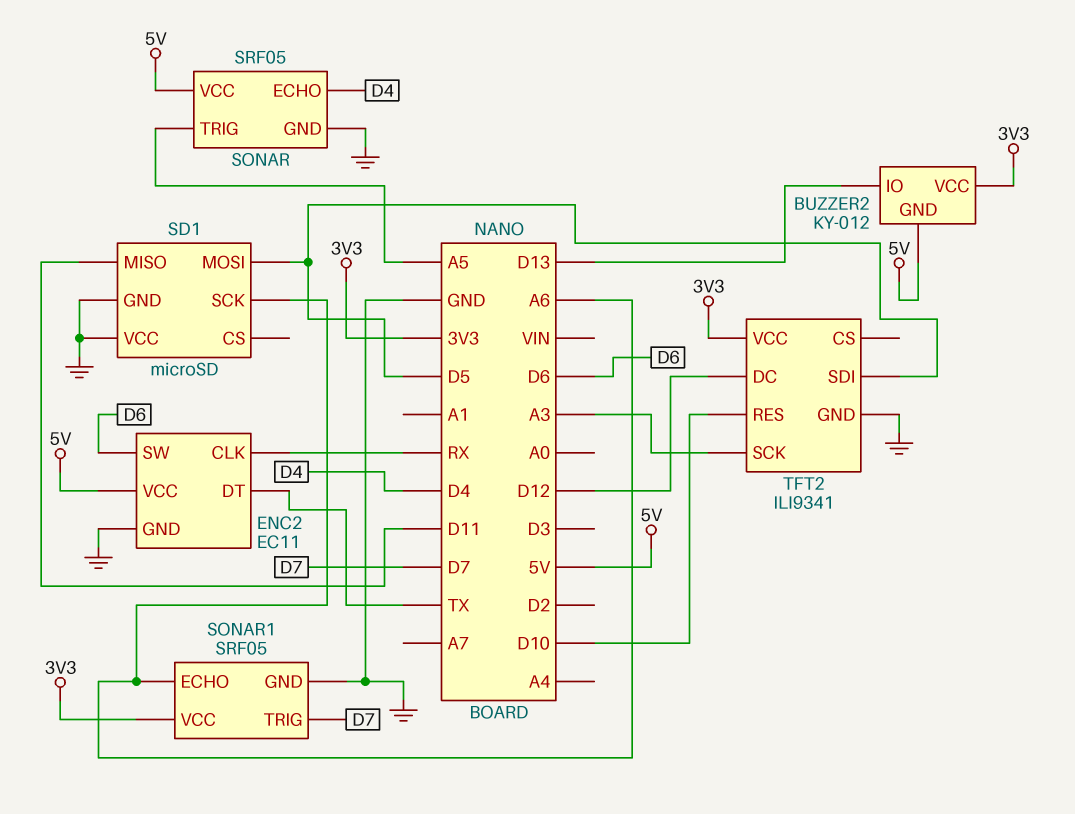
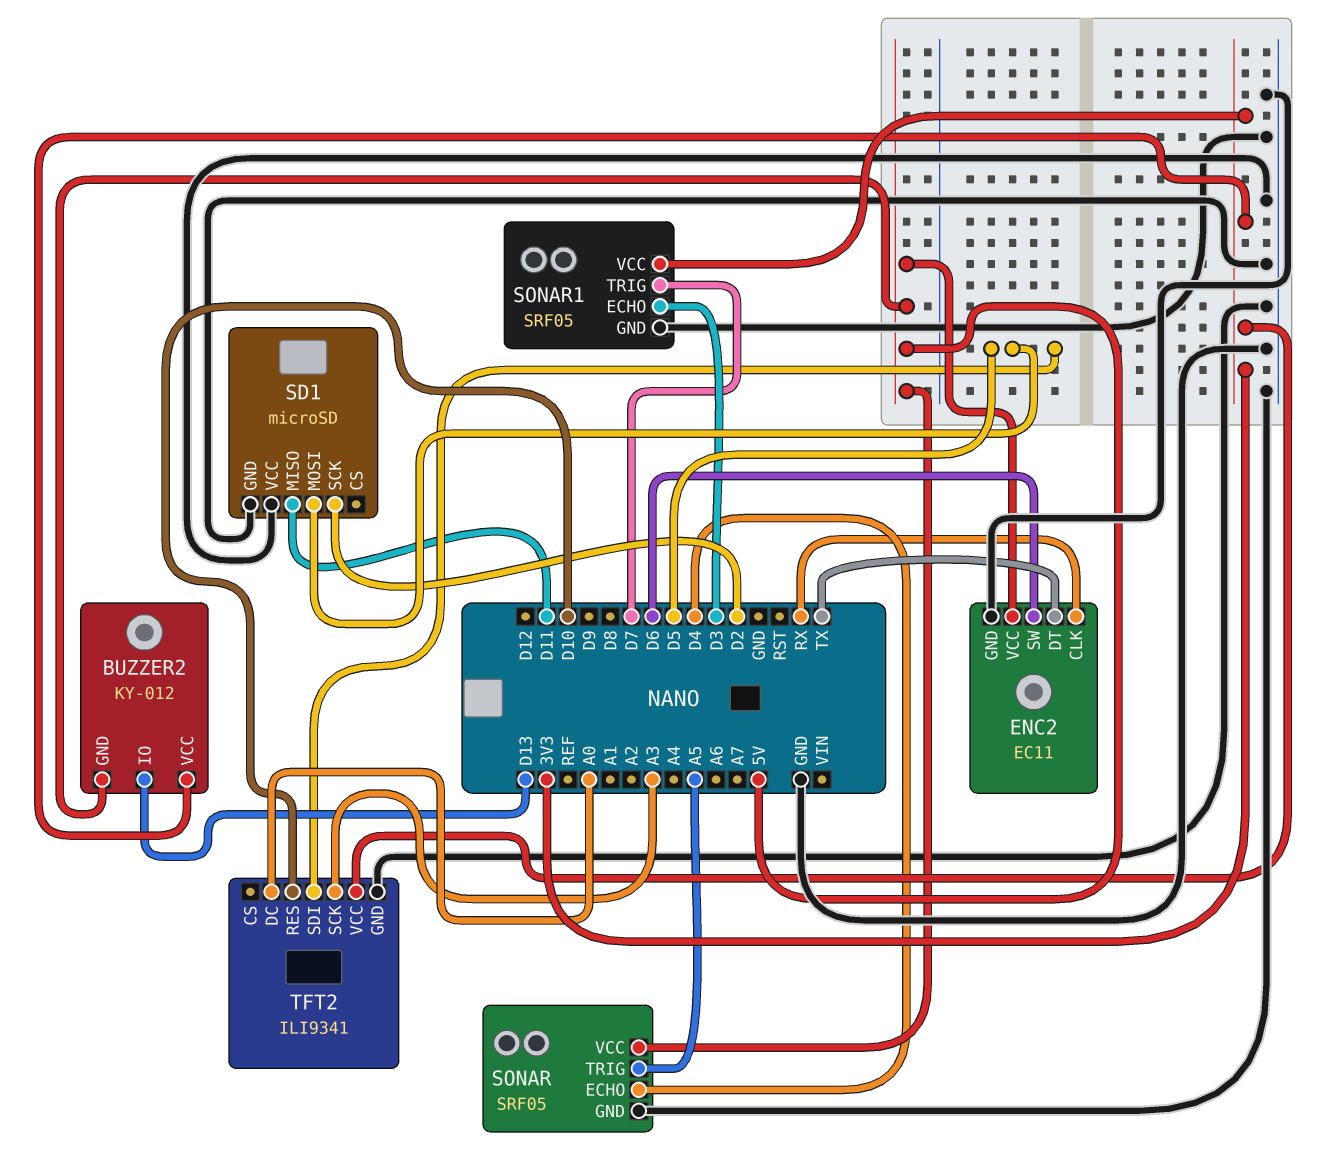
SD1 pin SCK: A6 -> D2
SONAR1 pin ECHO: A6 -> D3
TFT2 pin DC: D12 -> A0

